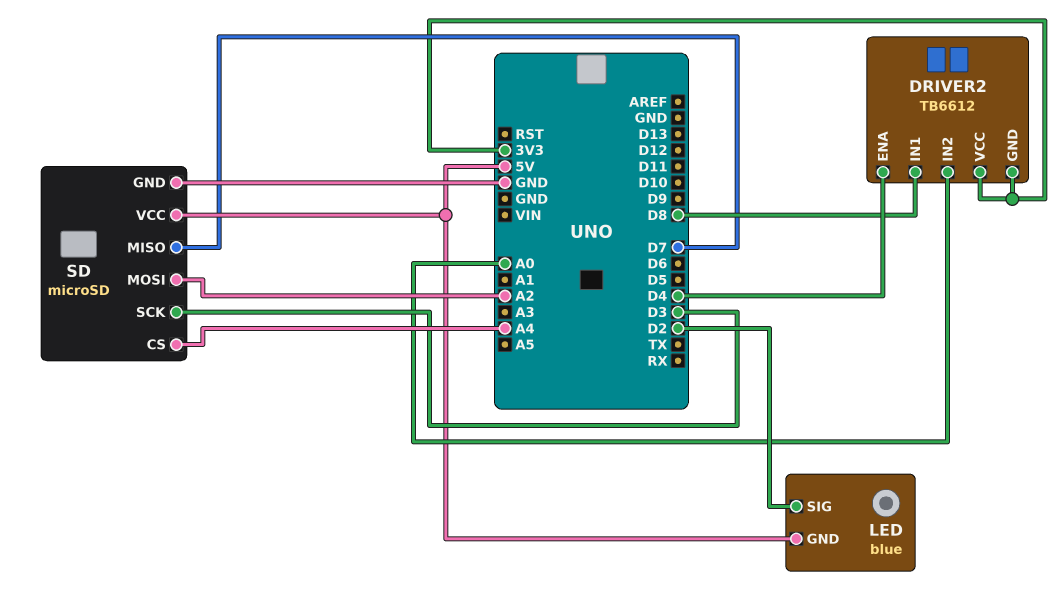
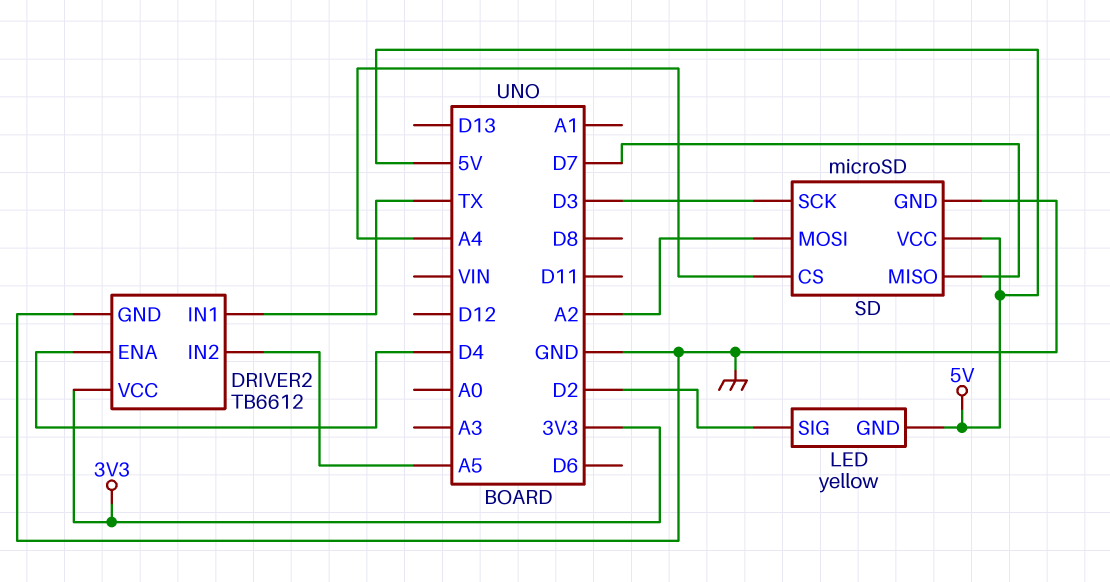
DRIVER2 pin GND: 3V3 -> GND
DRIVER2 pin IN1: D8 -> TX
DRIVER2 pin IN2: A0 -> A5
LED: blue -> yellow

